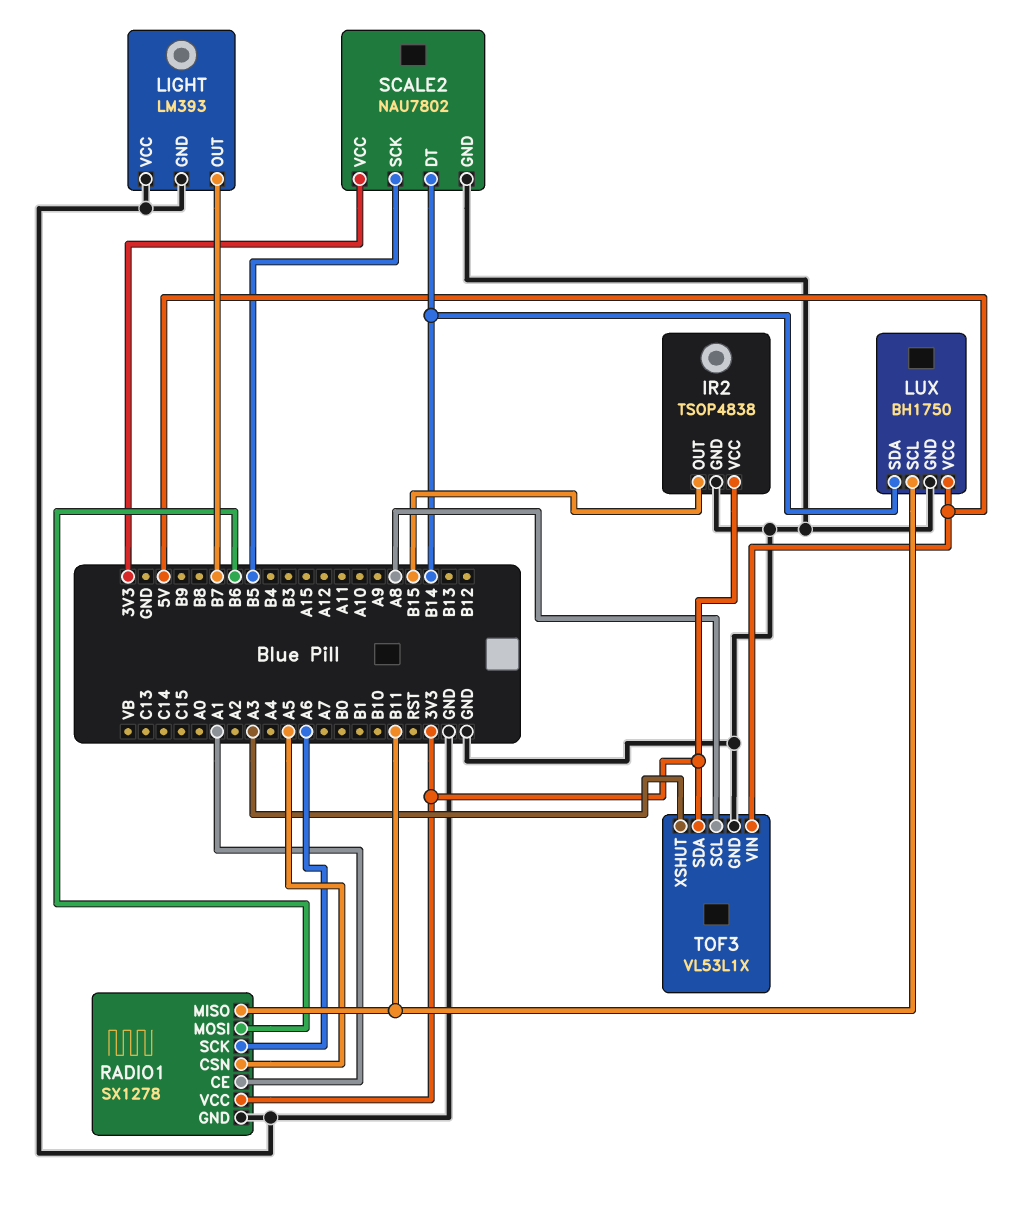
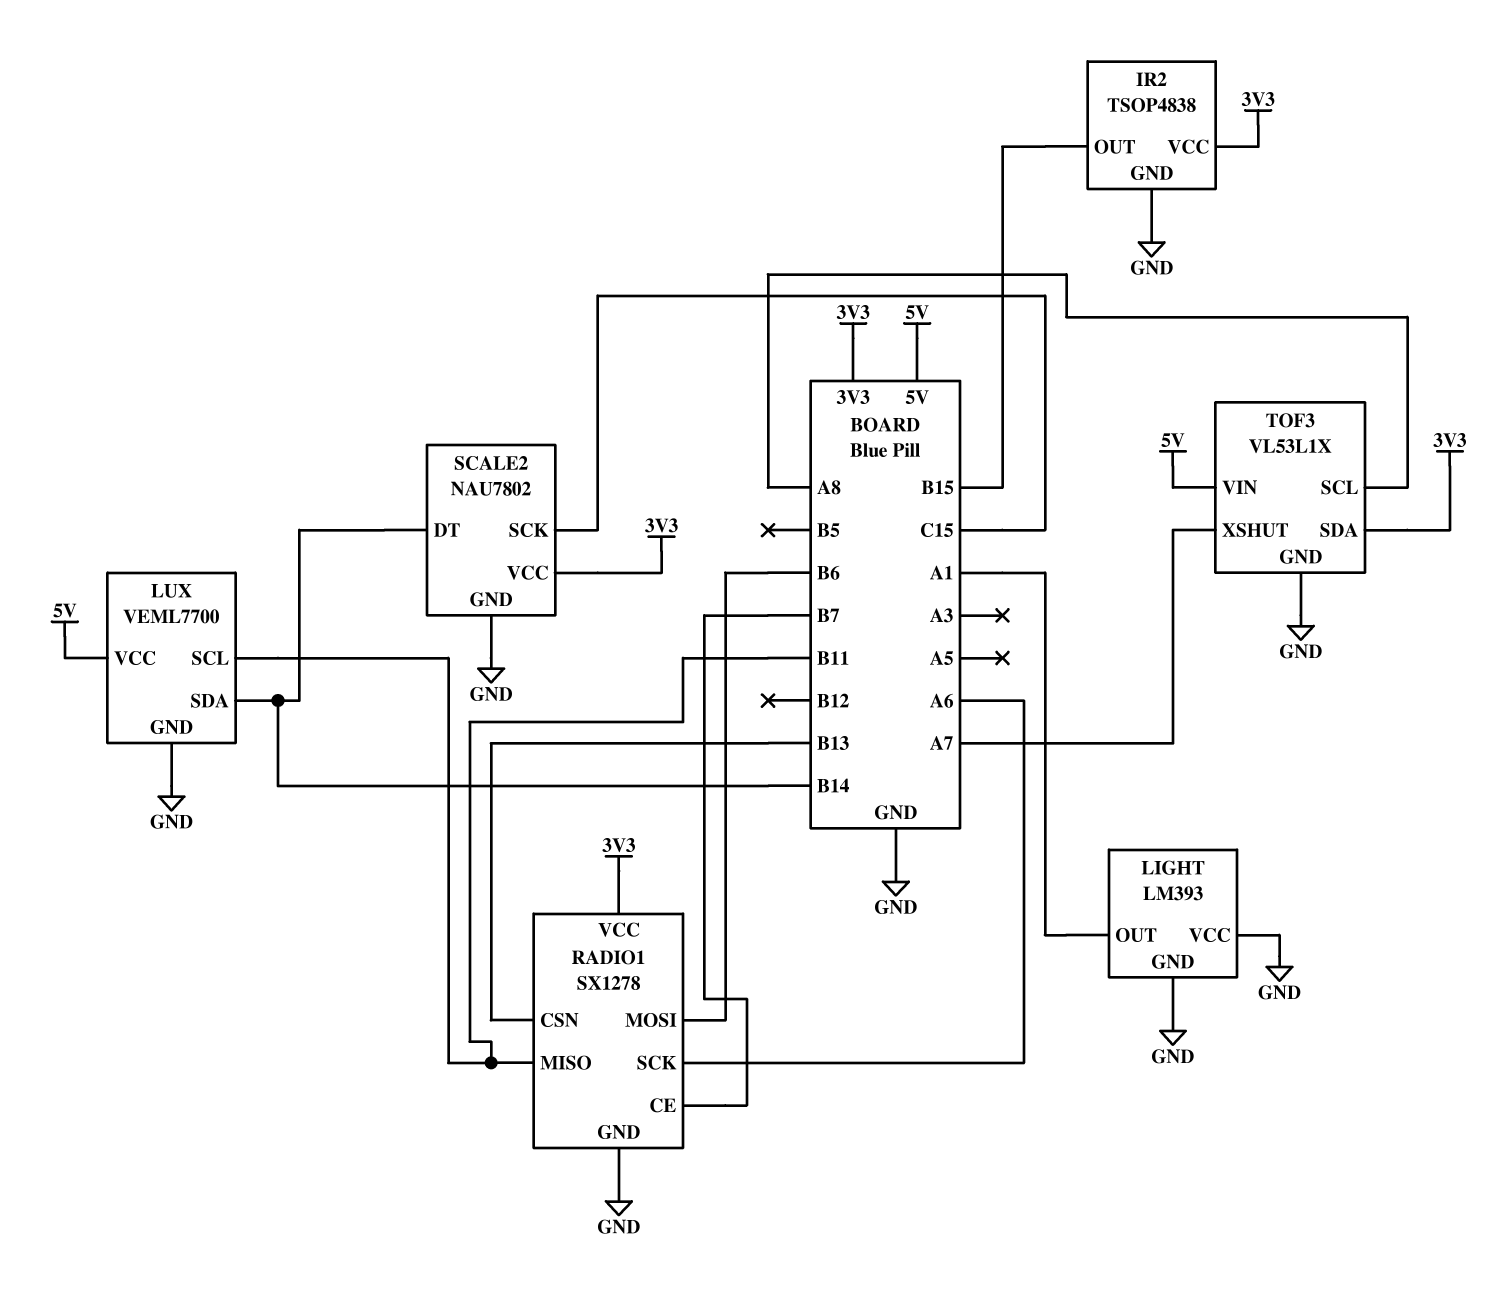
LIGHT pin OUT: B7 -> A1
LUX: BH1750 -> VEML7700
RADIO1 pin CE: A1 -> B7
RADIO1 pin CSN: A5 -> B13
SCALE2 pin SCK: B5 -> C15
TOF3 pin XSHUT: A3 -> A7

